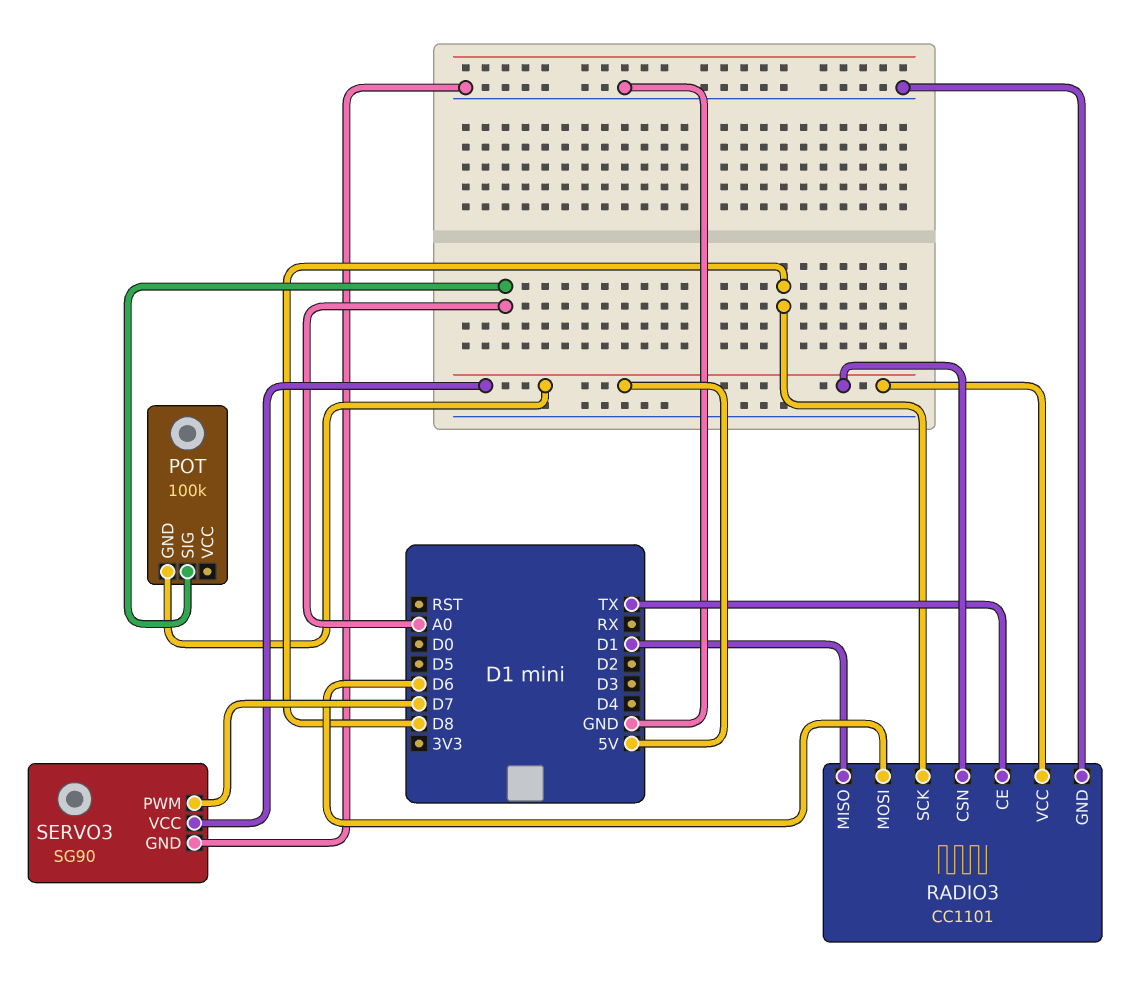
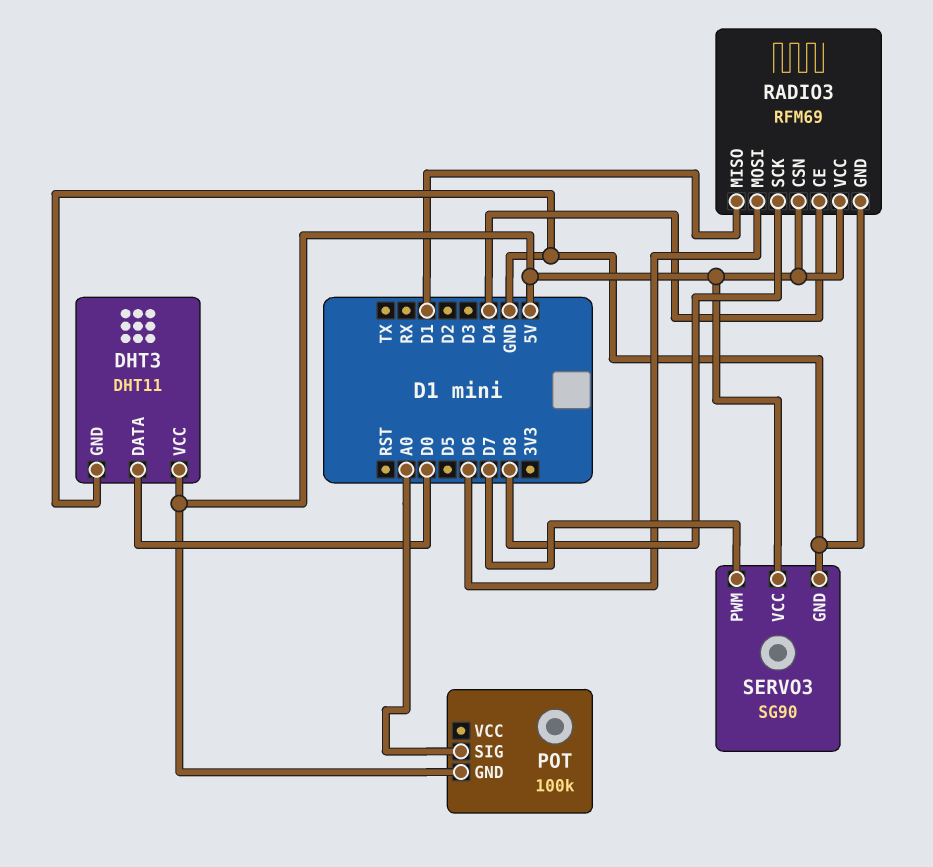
DHT3: none -> DHT11
DHT3 pin DATA: none -> D0
DHT3 pin GND: none -> GND
DHT3 pin VCC: none -> 5V
RADIO3: CC1101 -> RFM69
RADIO3 pin CE: TX -> D4

